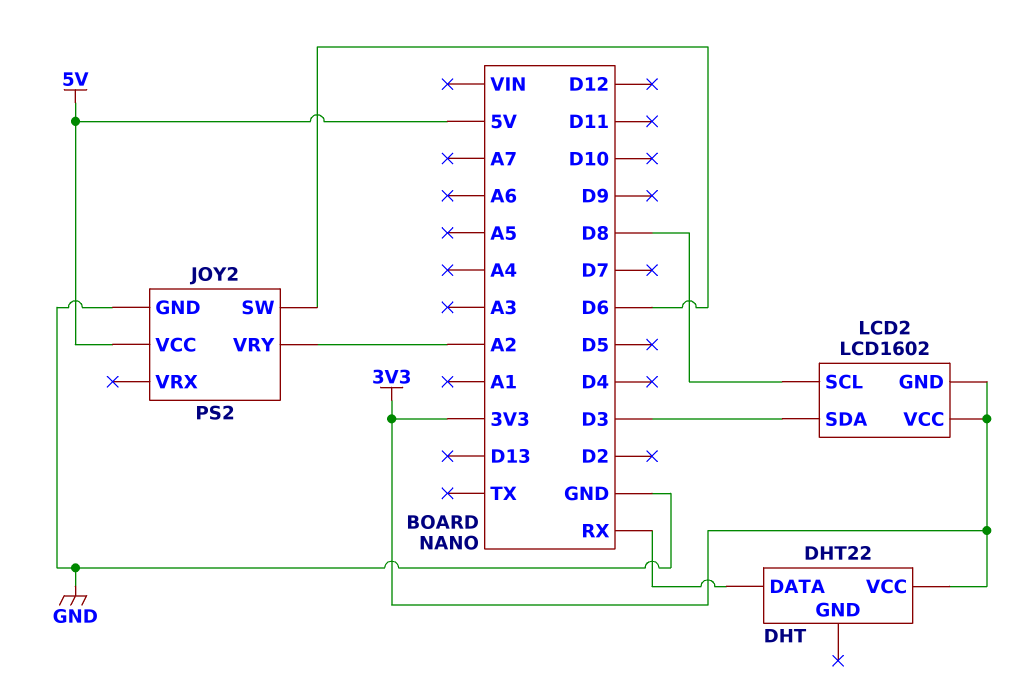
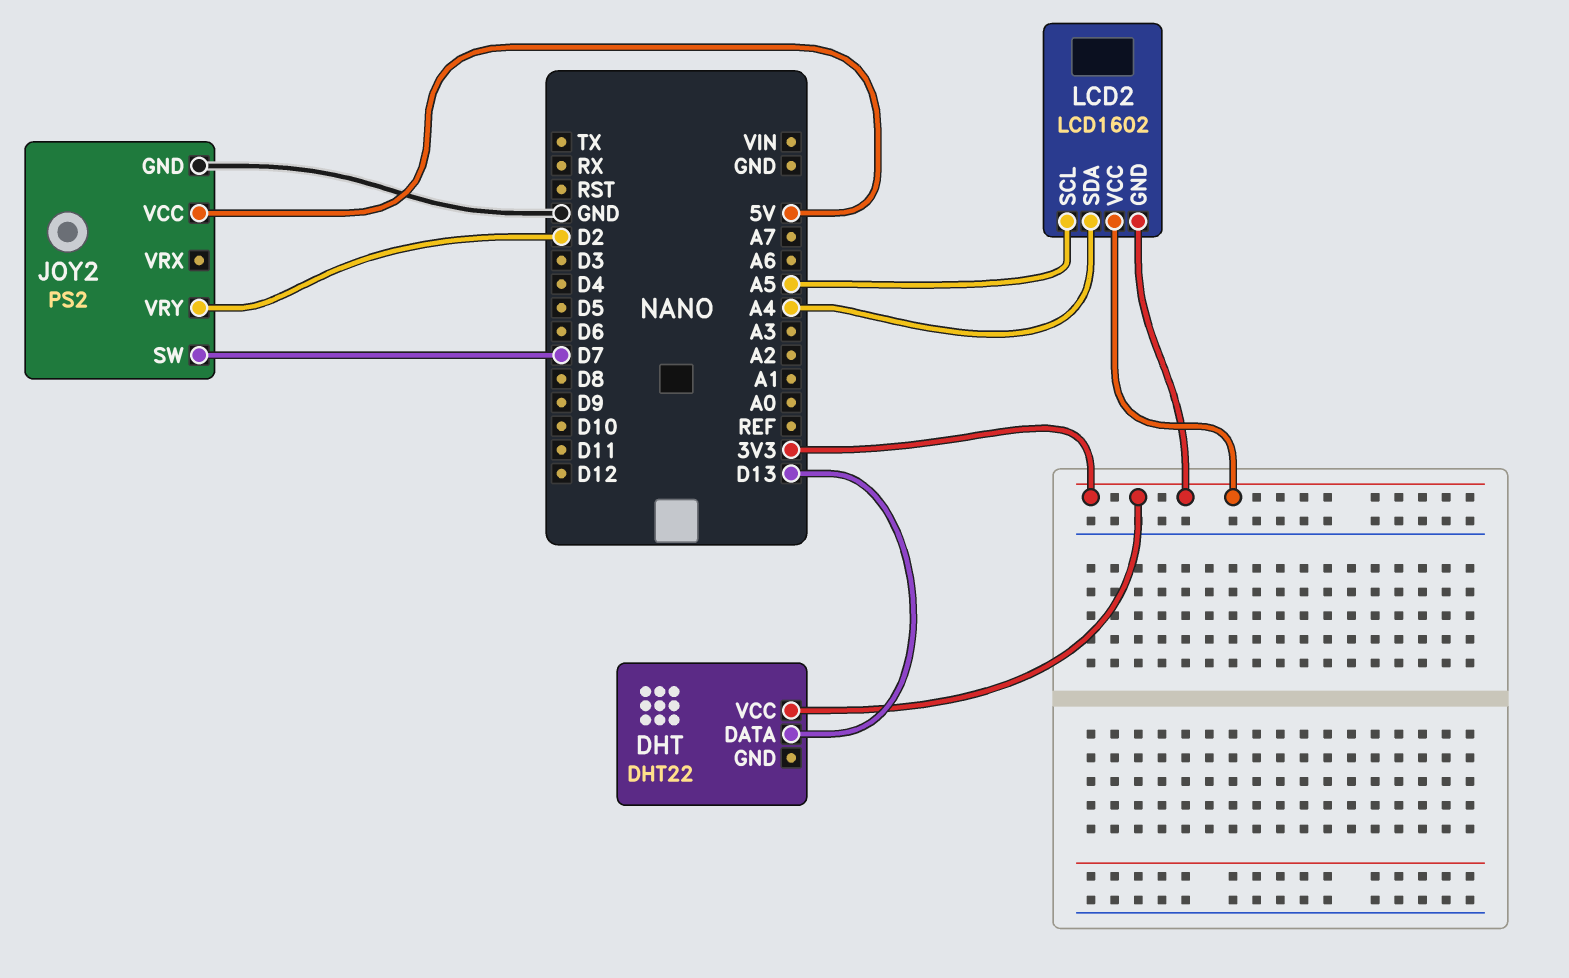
DHT pin DATA: RX -> D13
JOY2 pin SW: D6 -> D7
JOY2 pin VRY: A2 -> D2
LCD2 pin SCL: D8 -> A5
LCD2 pin SDA: D3 -> A4

